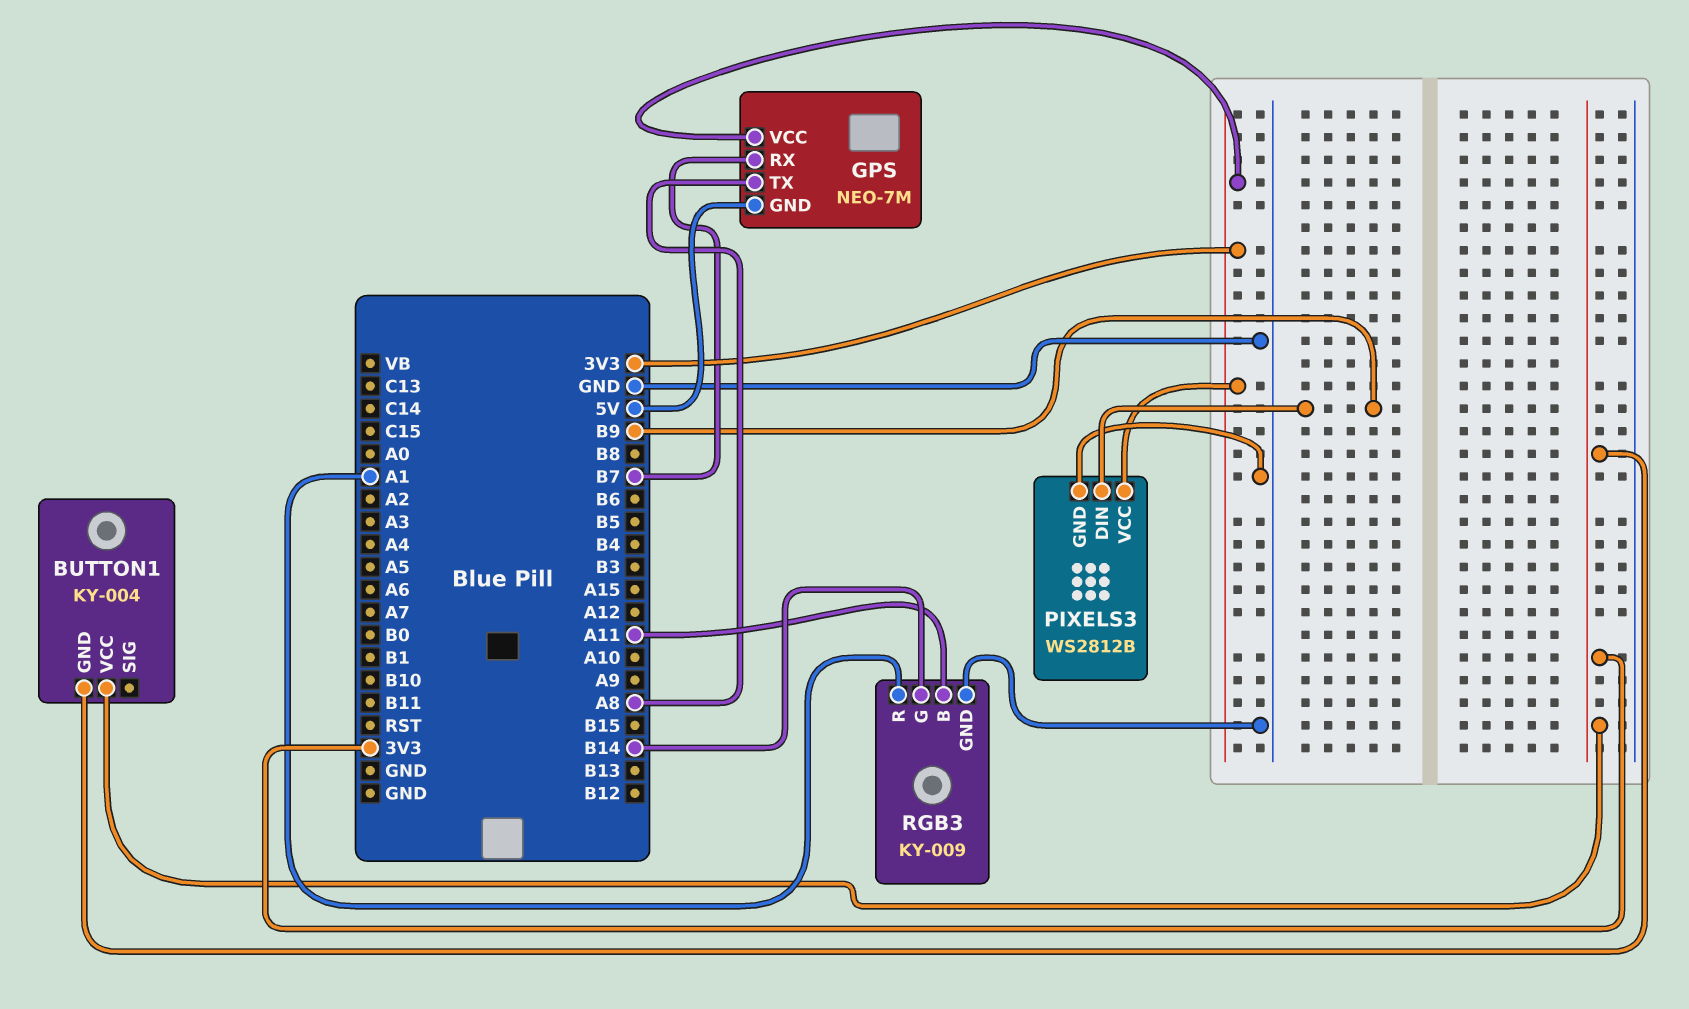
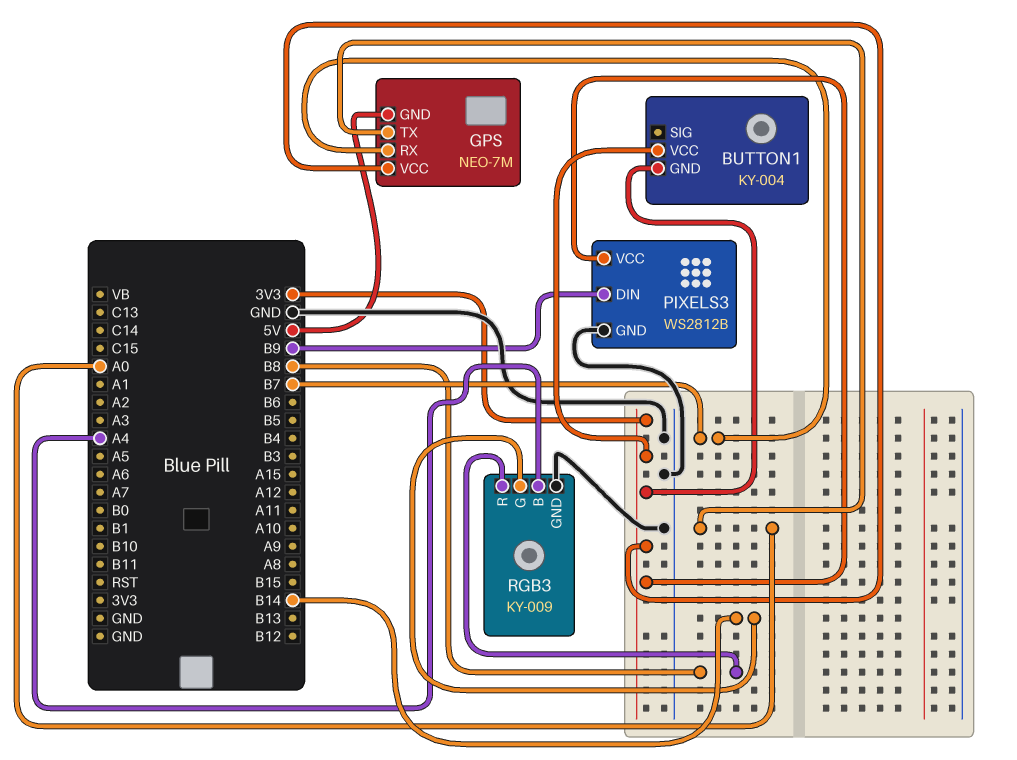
GPS pin TX: A8 -> A0
RGB3 pin B: A11 -> A4
RGB3 pin R: A1 -> B8

